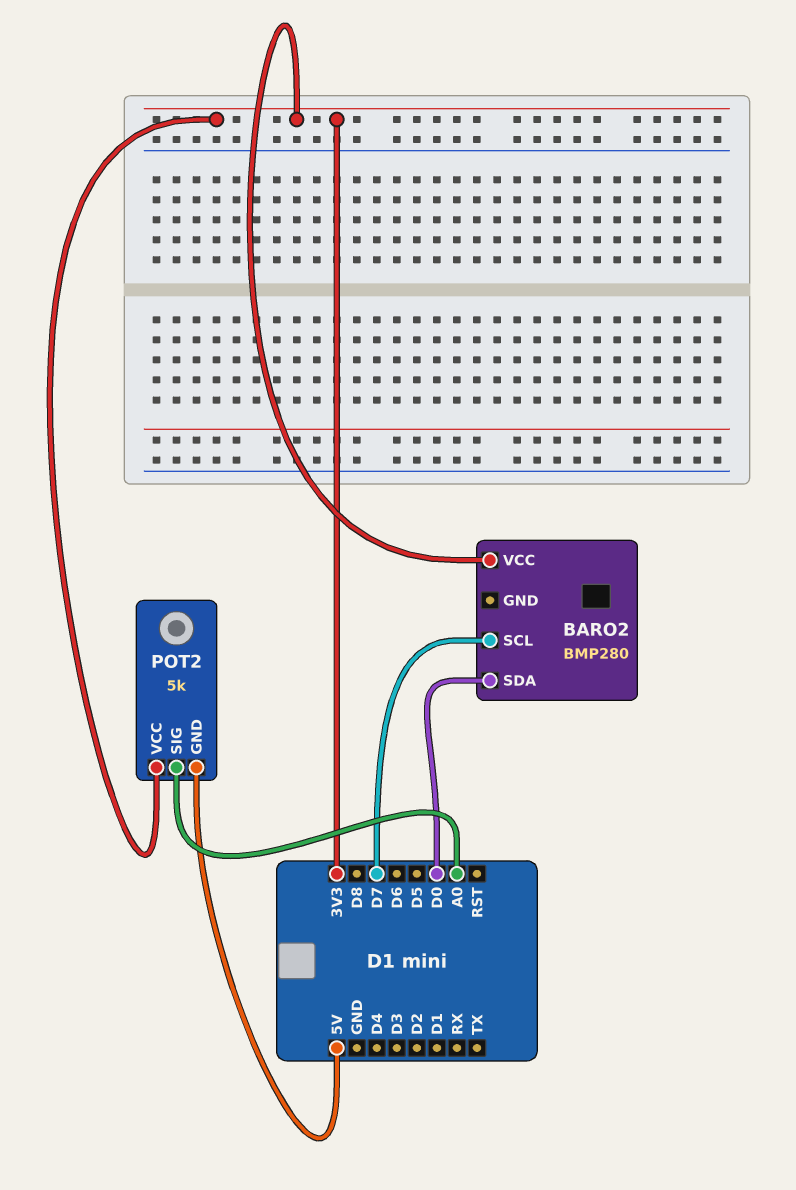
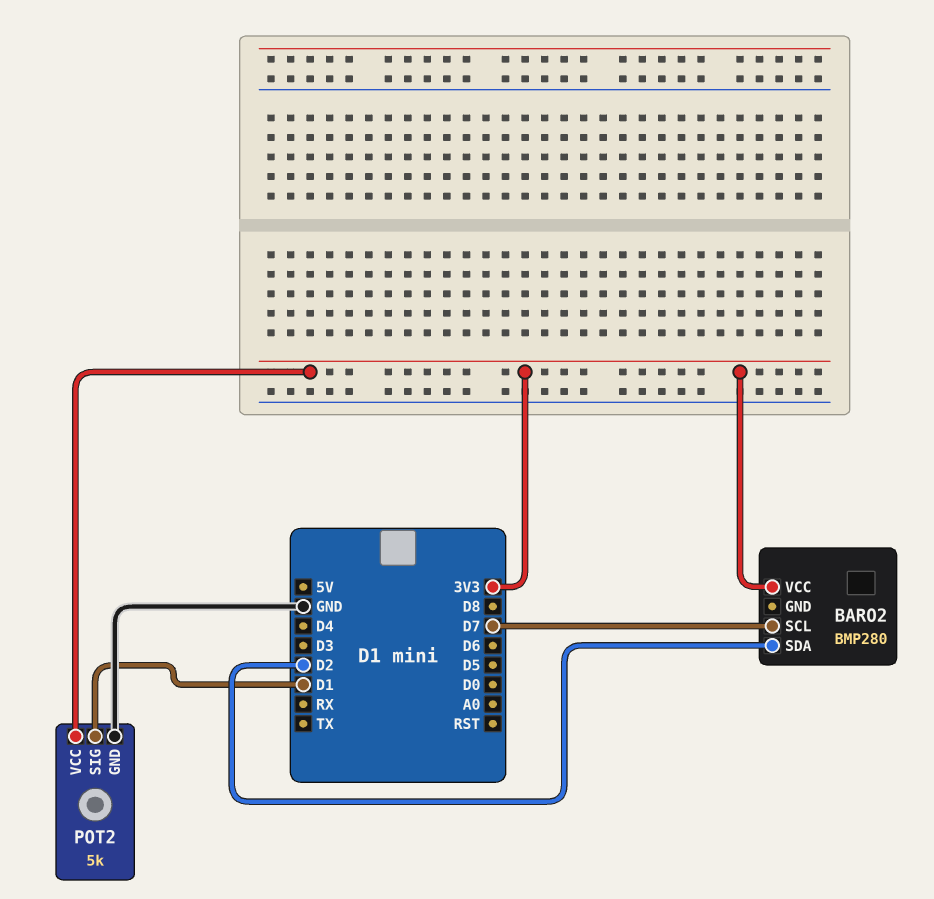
BARO2 pin SDA: D0 -> D2
POT2 pin GND: 5V -> GND
POT2 pin SIG: A0 -> D1

